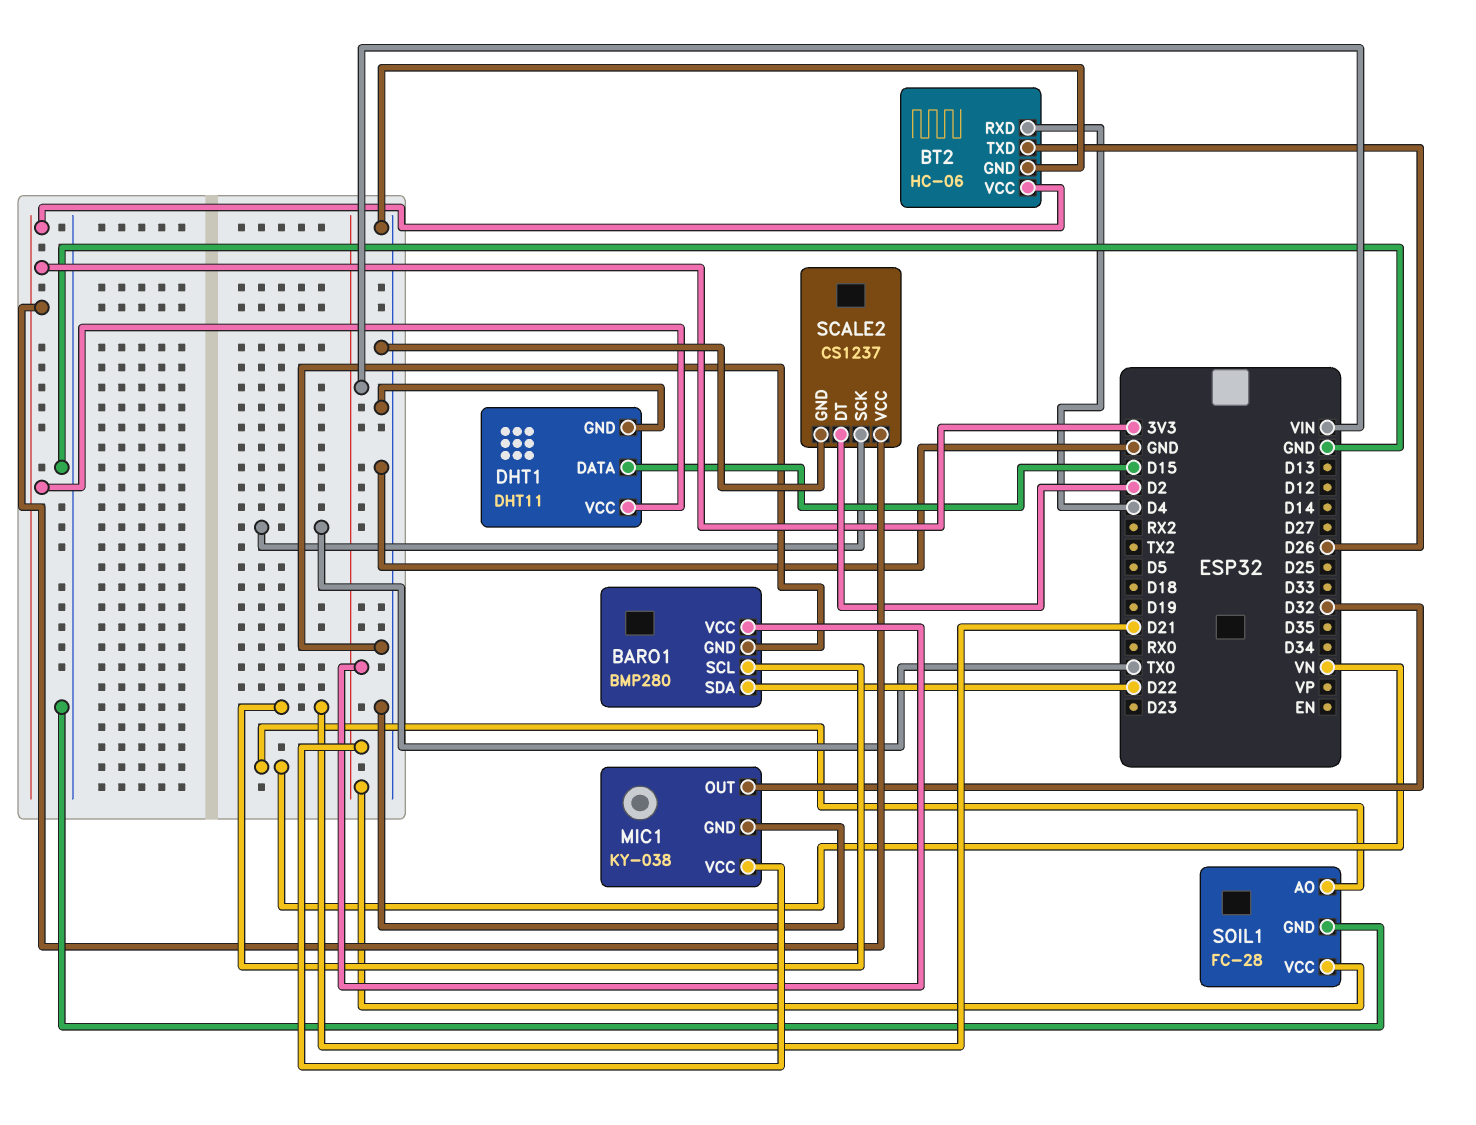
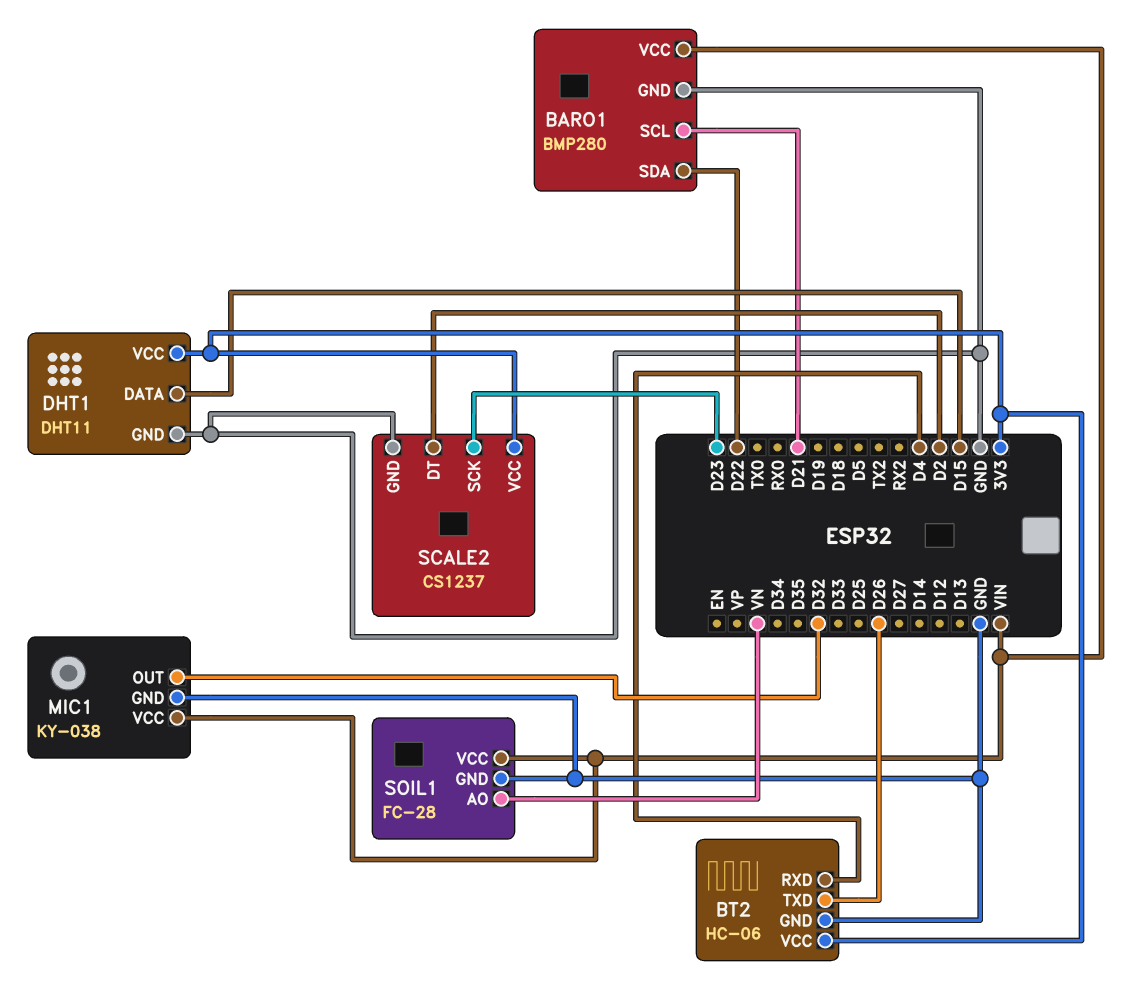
SCALE2 pin SCK: TX0 -> D23

